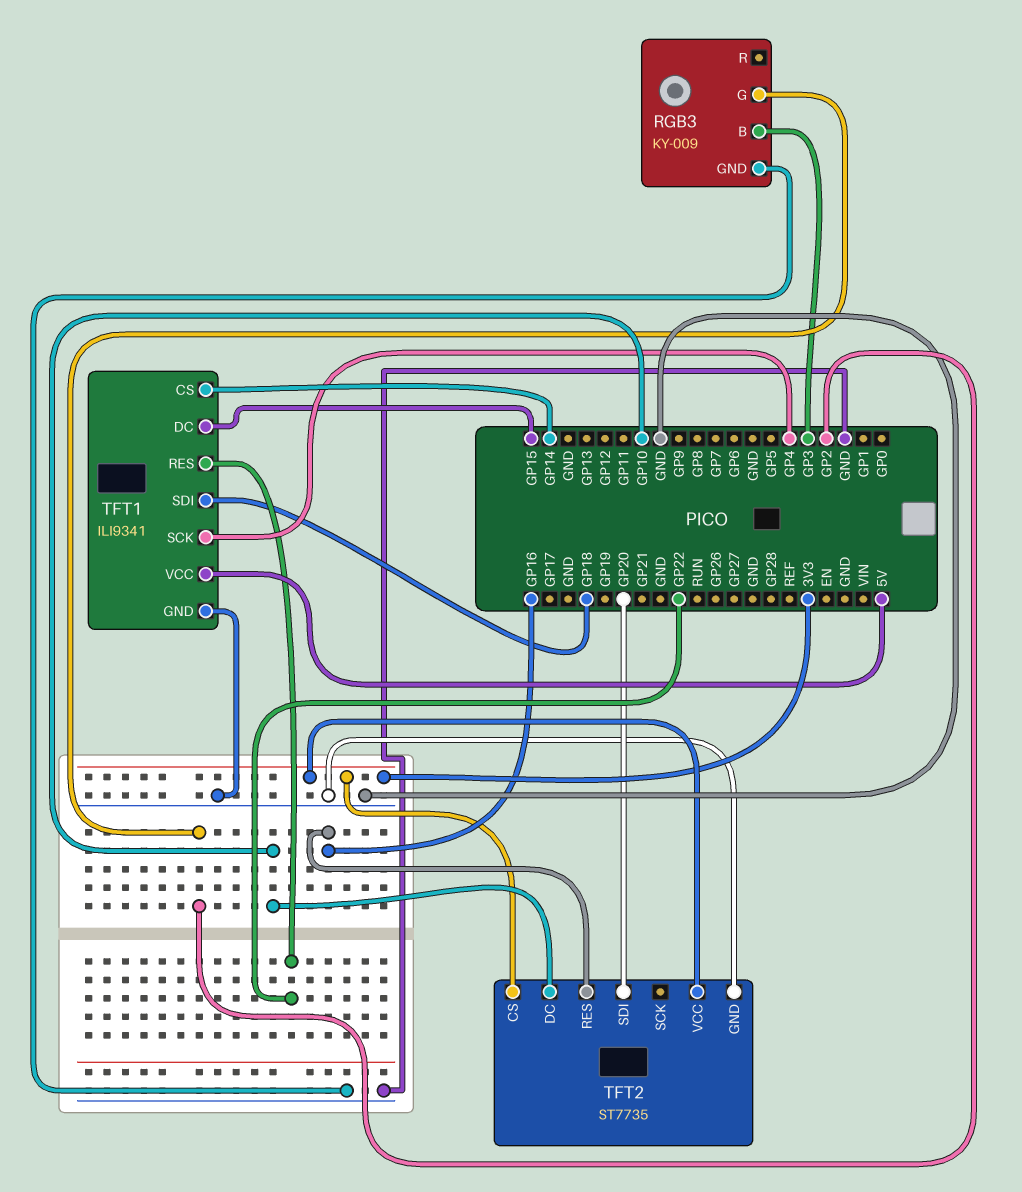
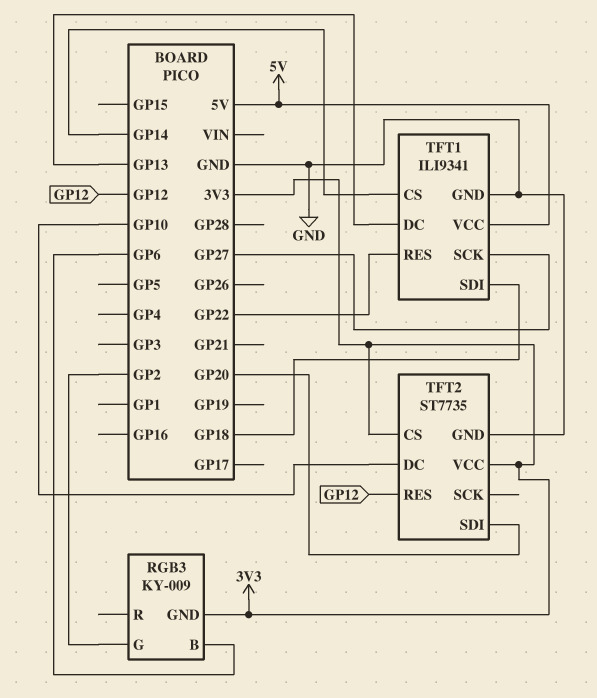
RGB3 pin B: GP3 -> GP6
RGB3 pin GND: GND -> 3V3
TFT1 pin DC: GP15 -> GP13
TFT1 pin SCK: GP4 -> GP27
TFT2 pin RES: GP16 -> GP12

